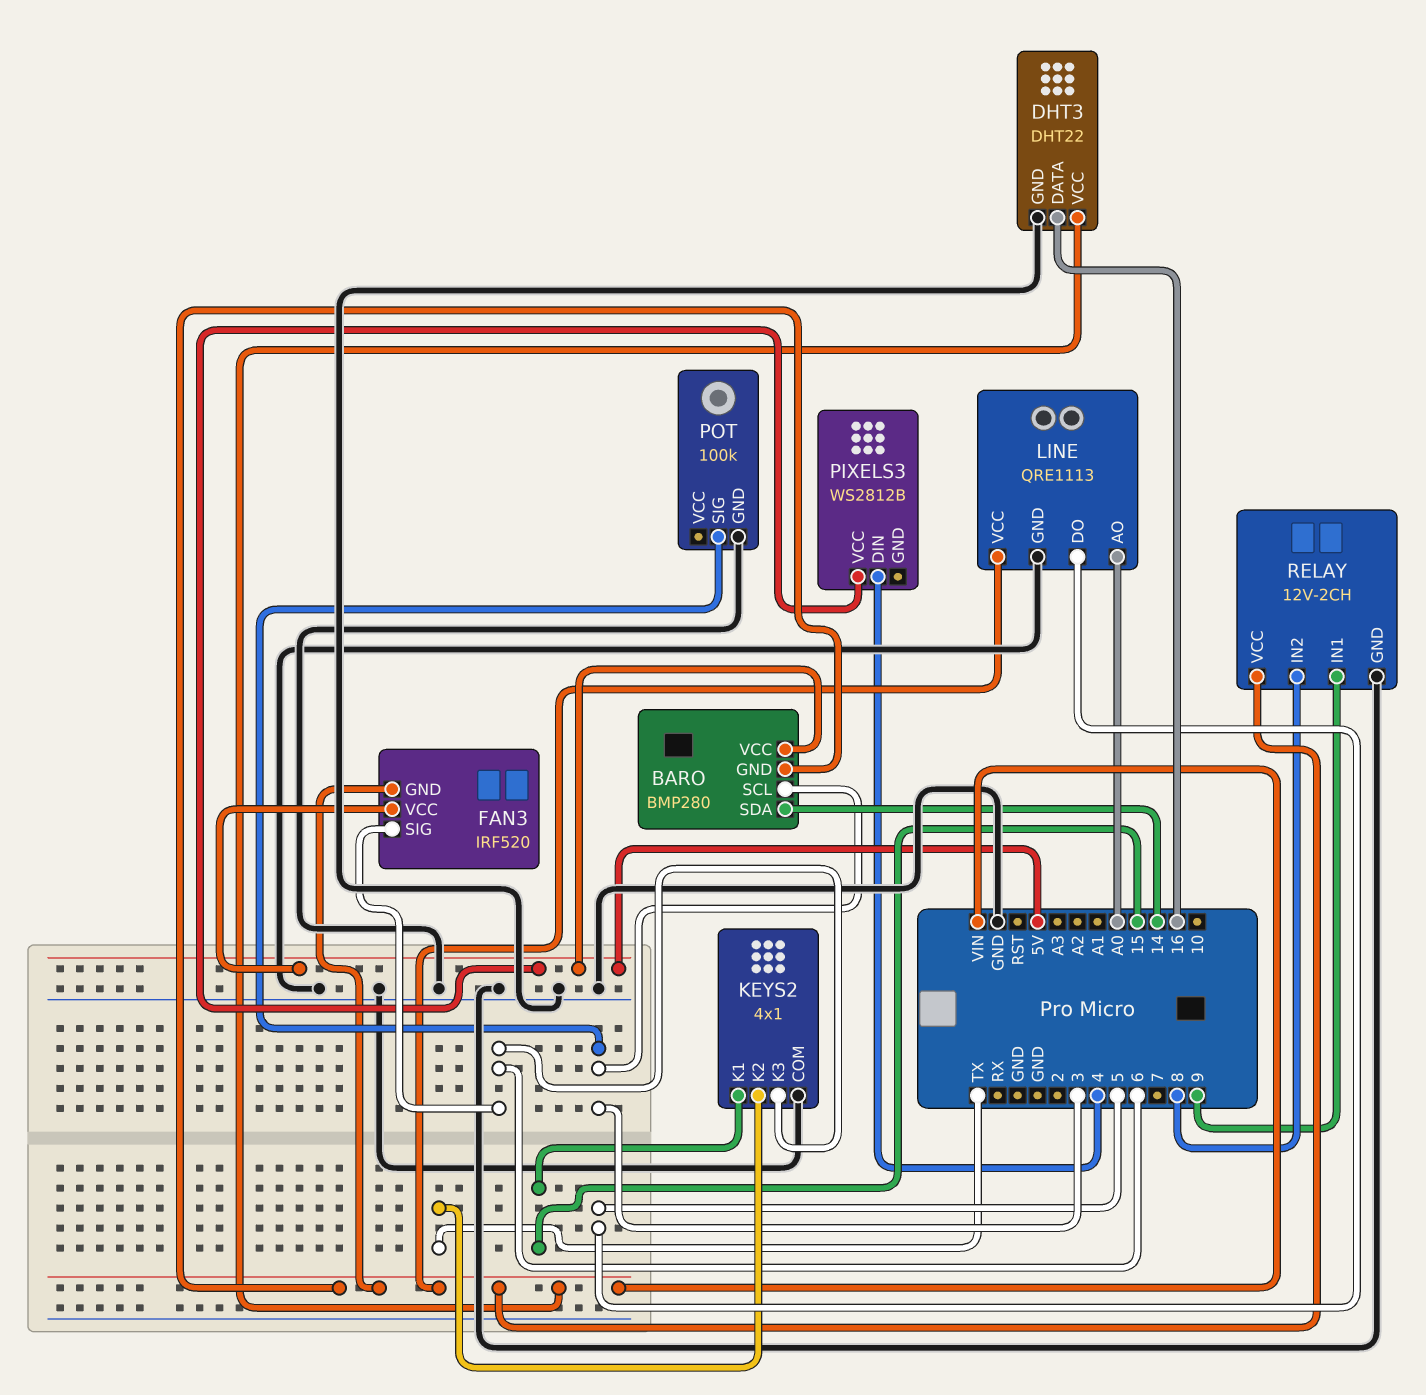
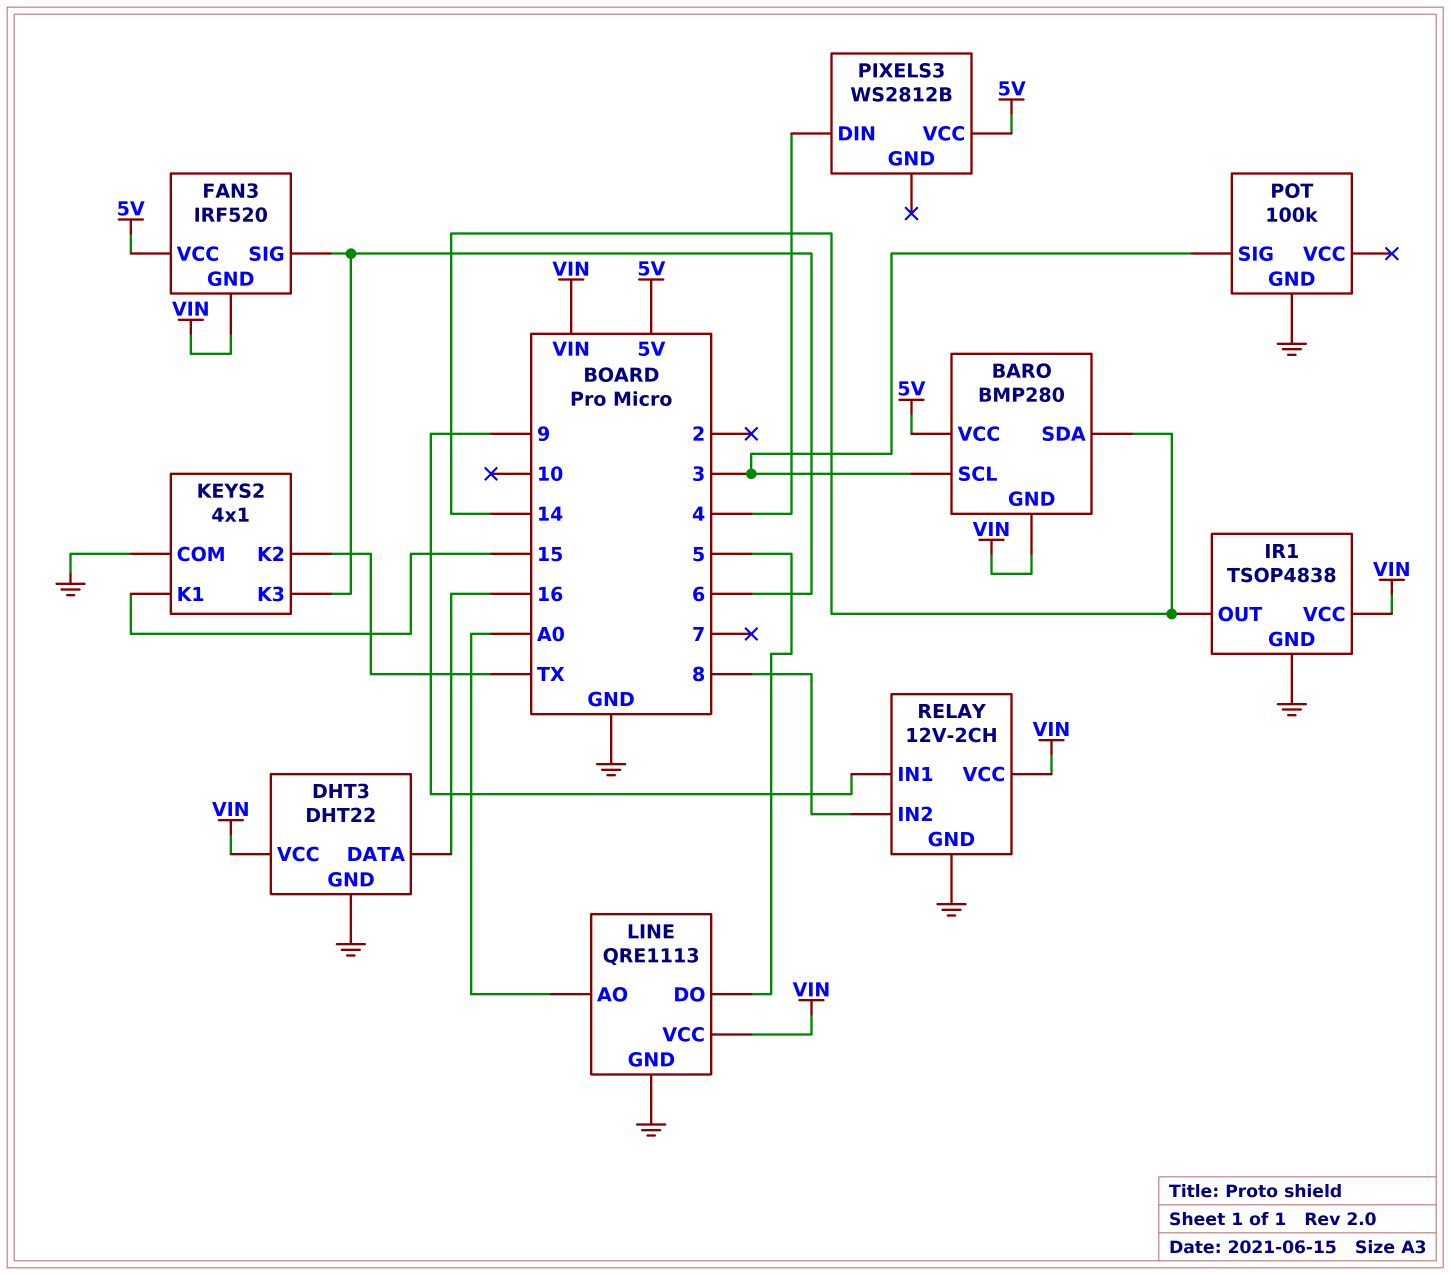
IR1: none -> TSOP4838
IR1 pin GND: none -> GND
IR1 pin OUT: none -> 14
IR1 pin VCC: none -> VIN

